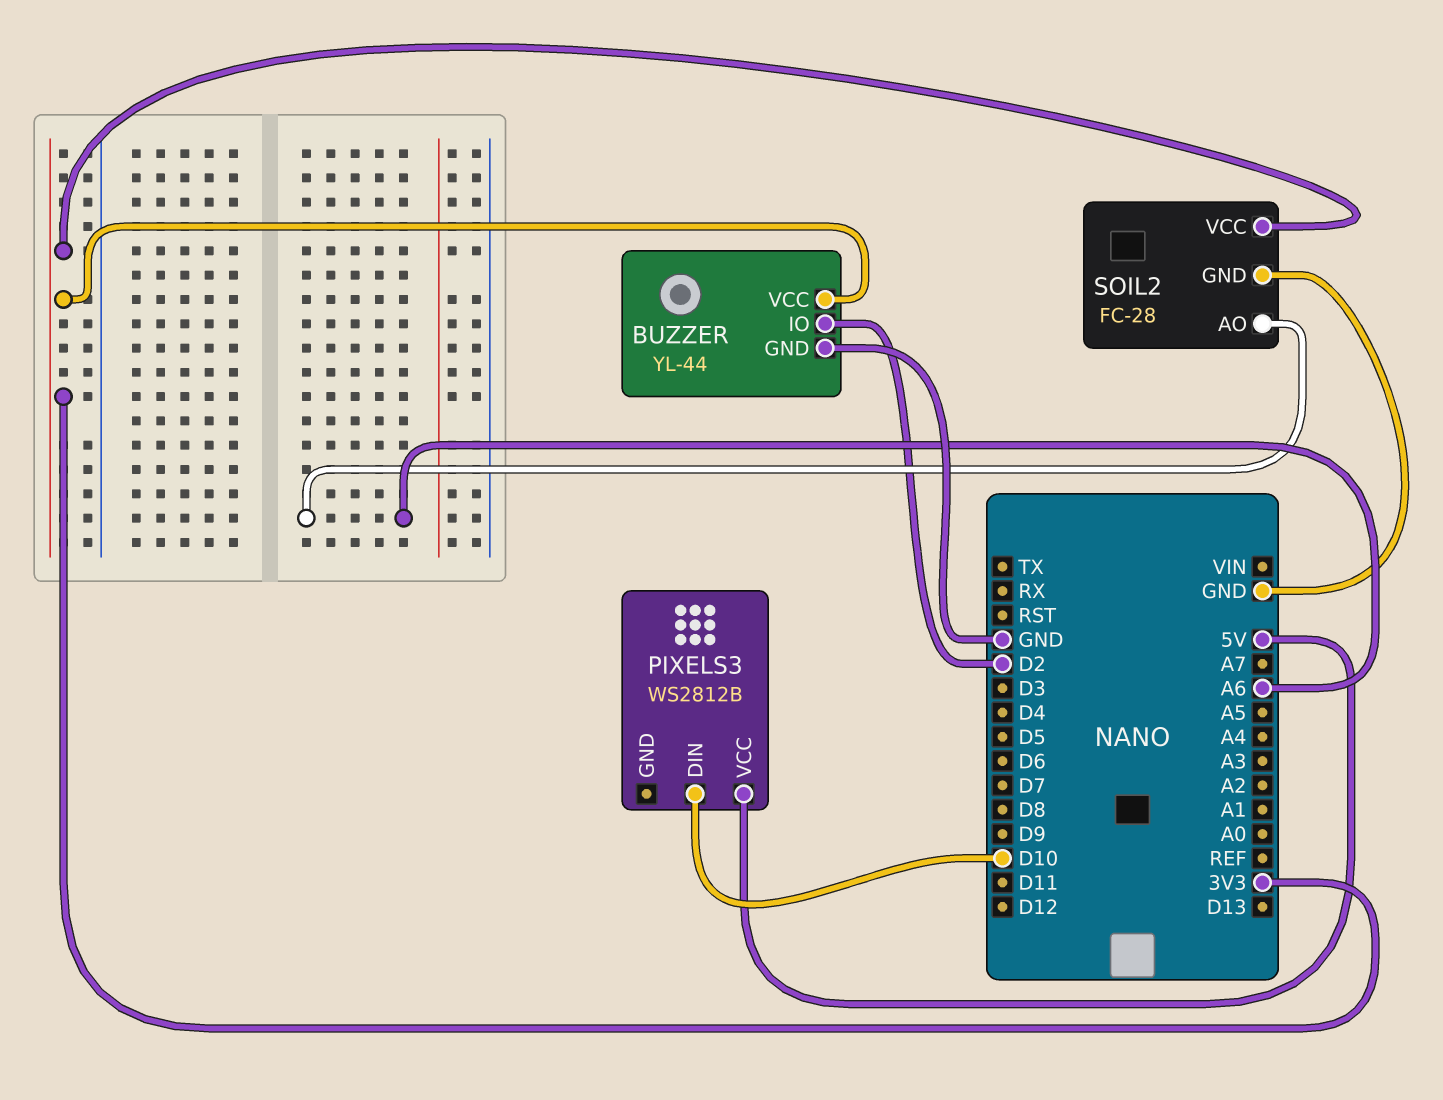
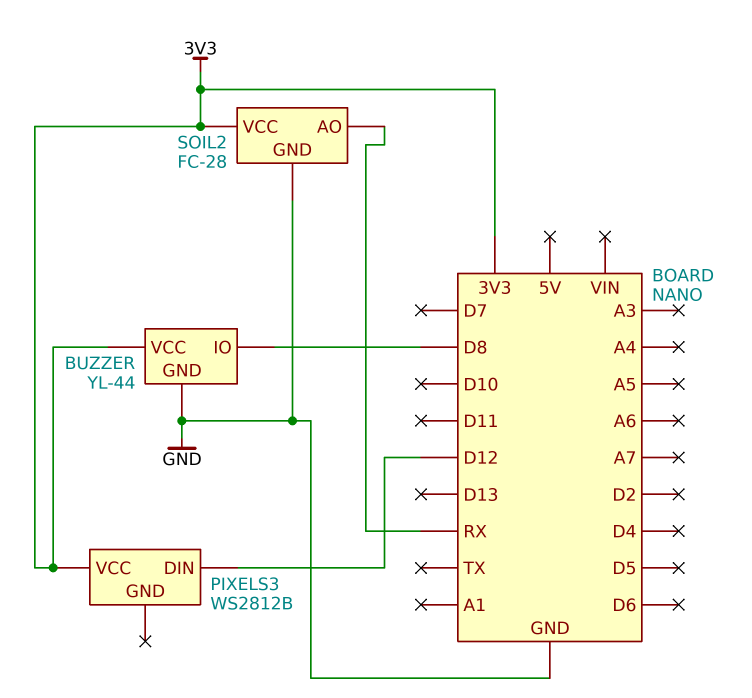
BUZZER pin IO: D2 -> D8
PIXELS3 pin DIN: D10 -> D12
PIXELS3 pin VCC: 5V -> 3V3
SOIL2 pin AO: A6 -> RX

